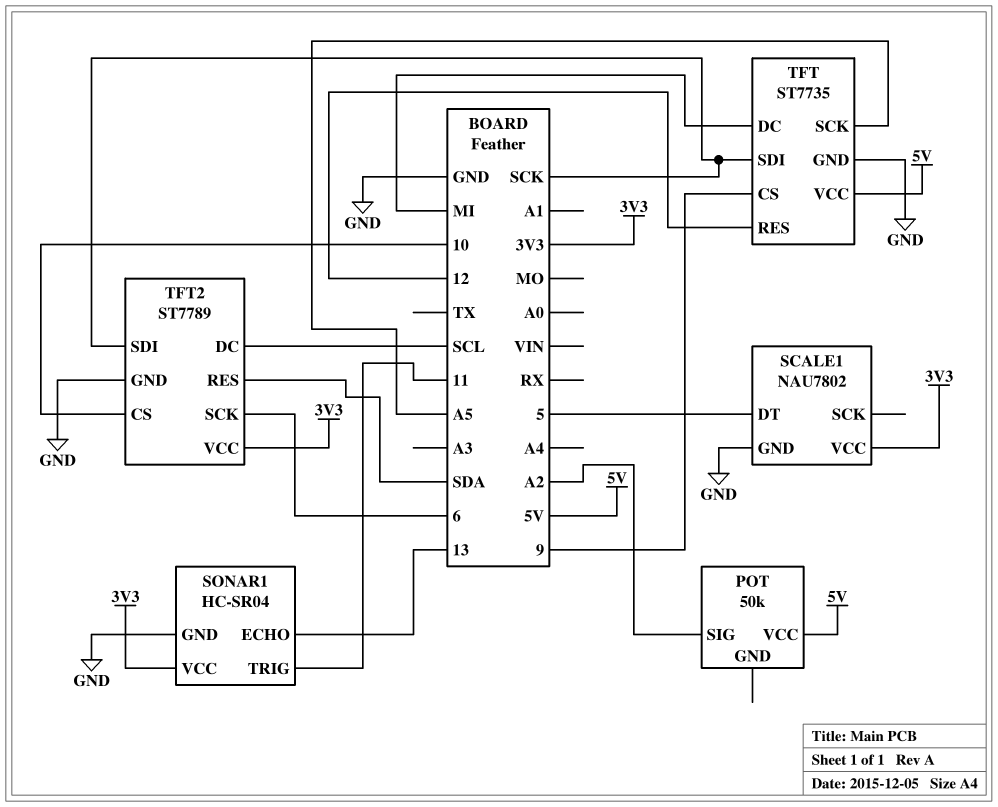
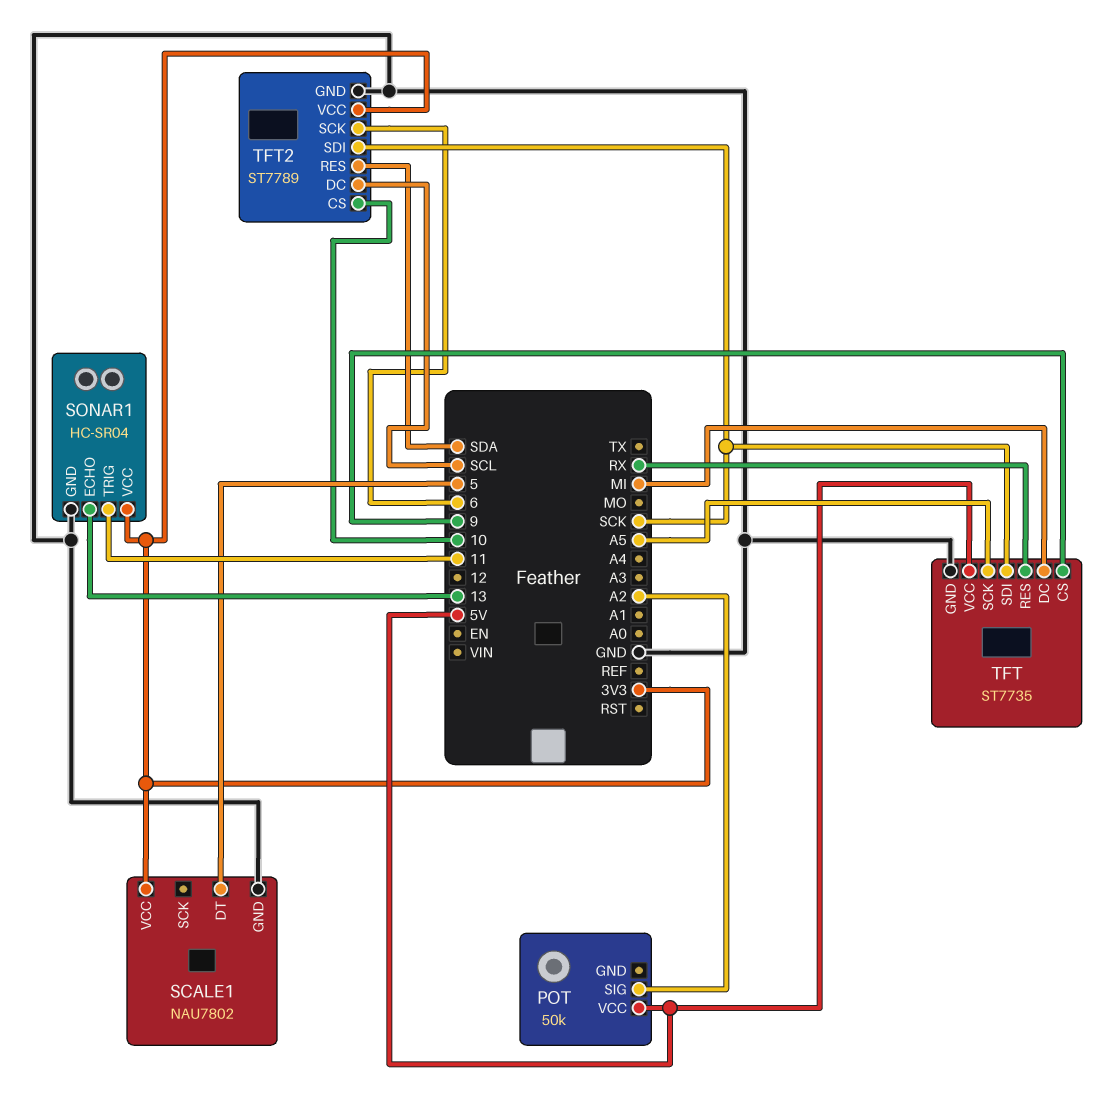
TFT pin RES: 12 -> RX

